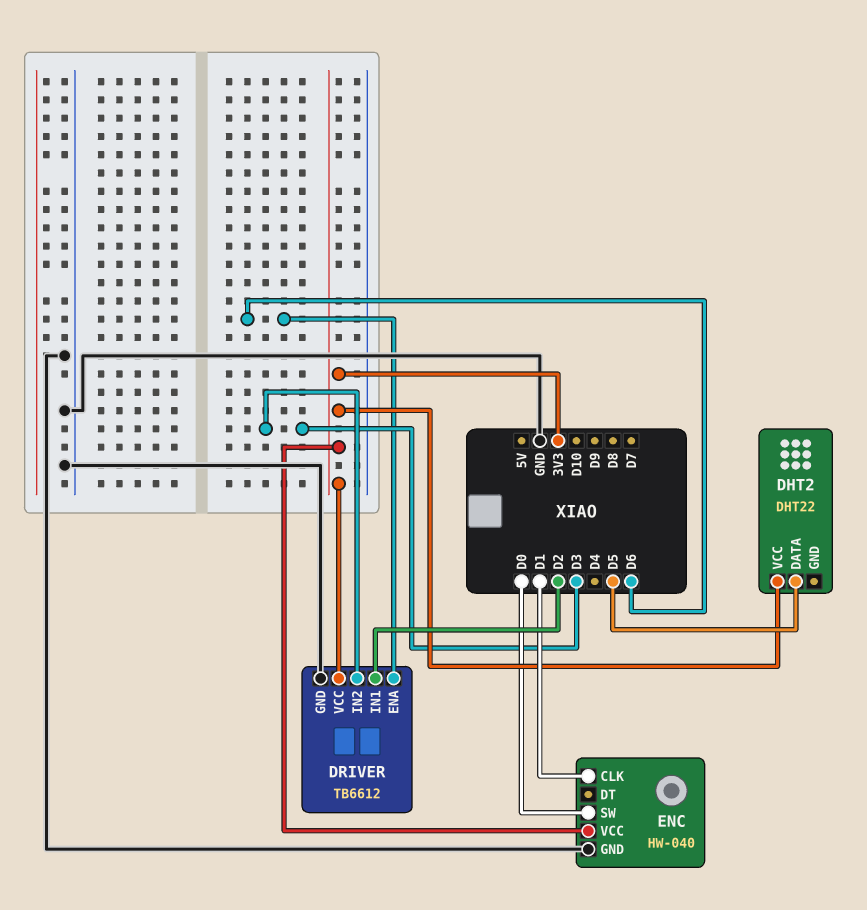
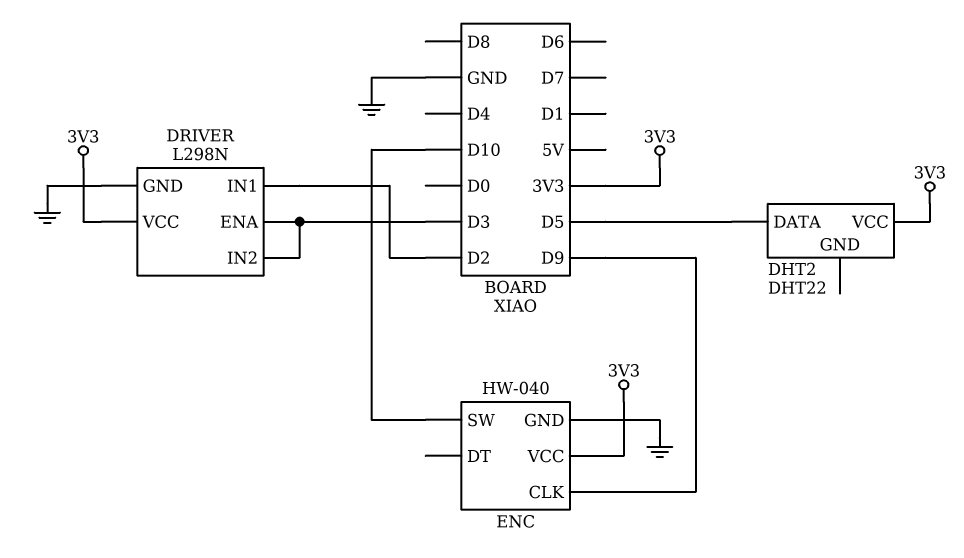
DRIVER: TB6612 -> L298N
DRIVER pin ENA: D6 -> D3
ENC pin CLK: D1 -> D9
ENC pin SW: D0 -> D10

